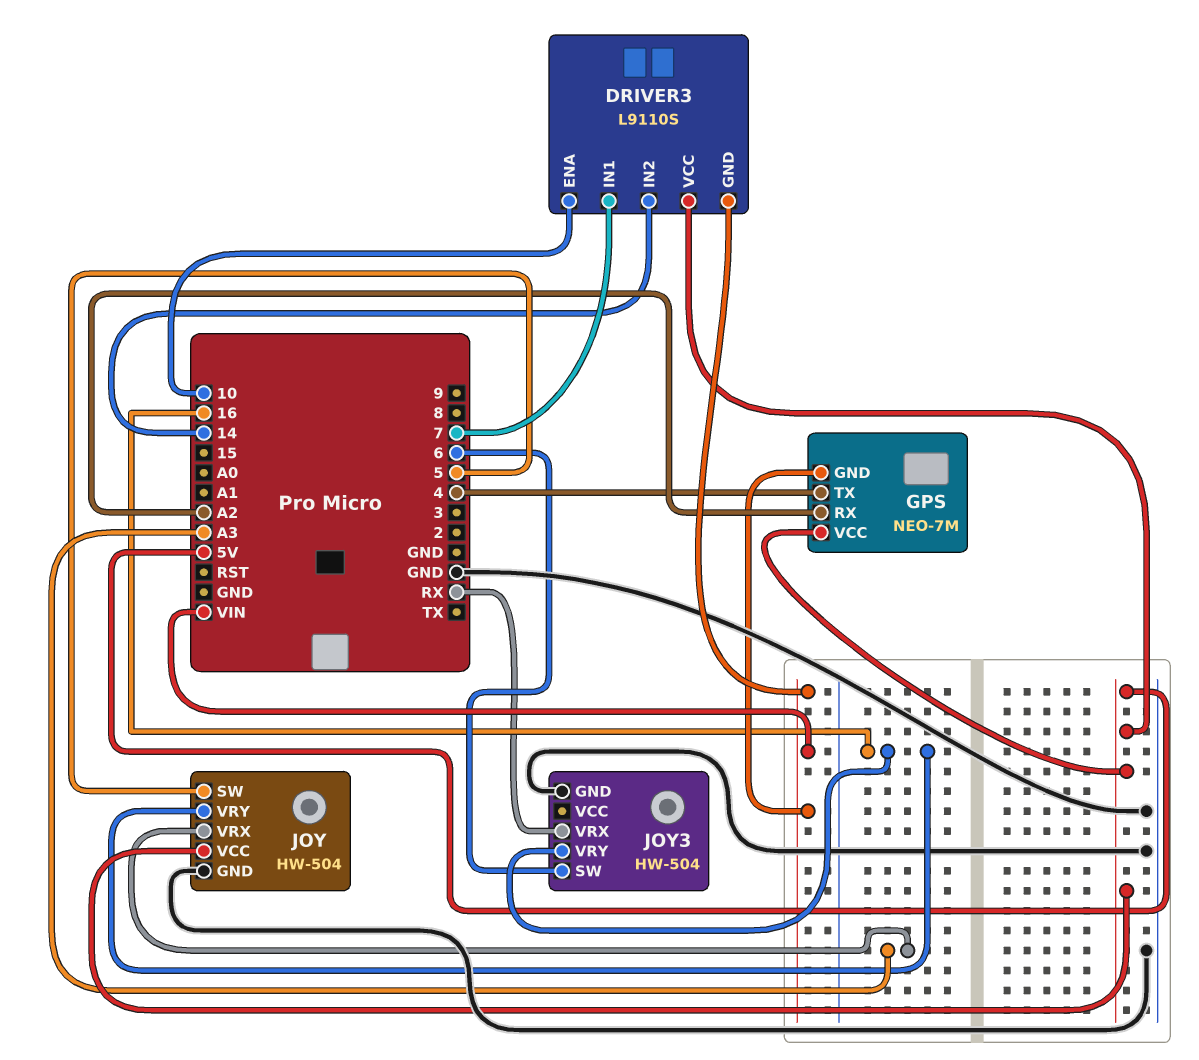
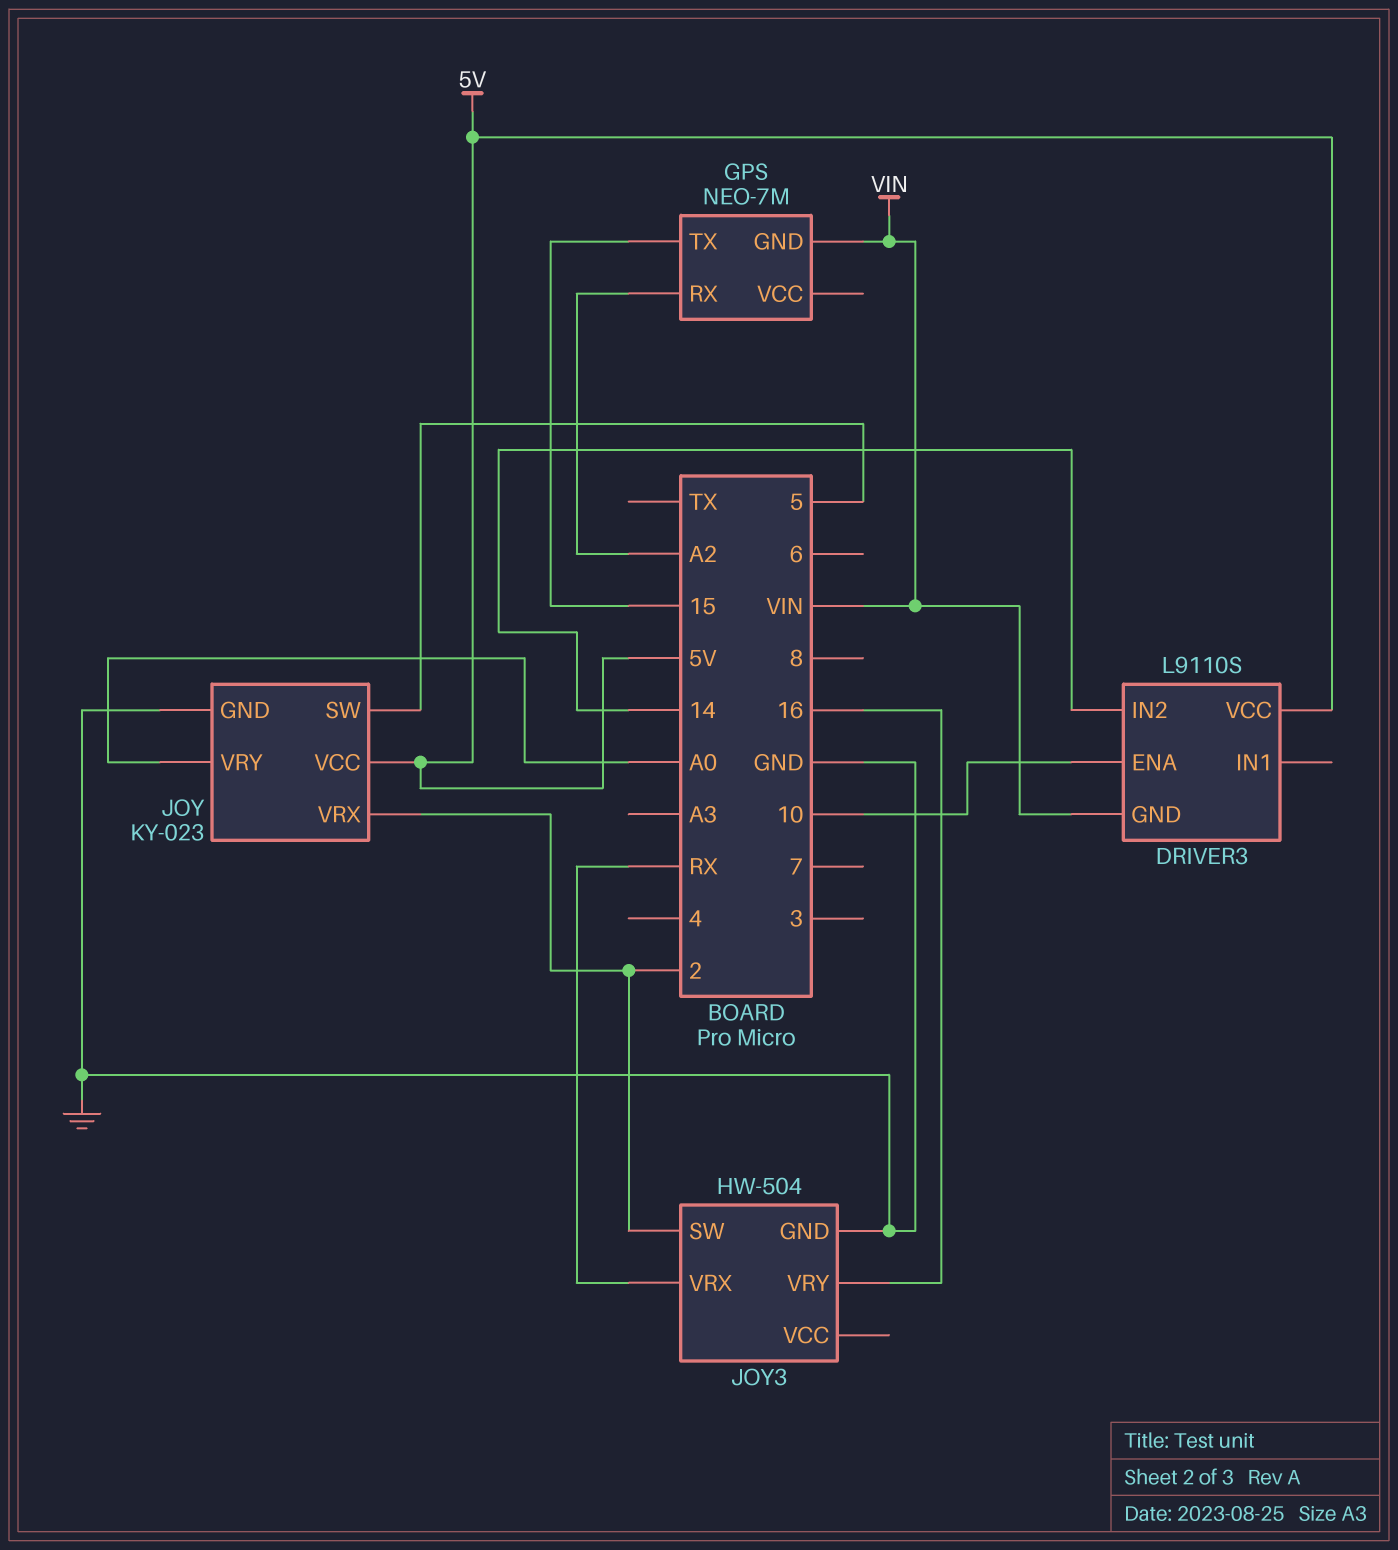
DRIVER3 pin IN1: 7 -> none
GPS pin TX: 4 -> 15
GPS pin VCC: 5V -> none
JOY: HW-504 -> KY-023
JOY pin VRX: A3 -> 2
JOY pin VRY: 16 -> A0
JOY3 pin SW: 6 -> 2

